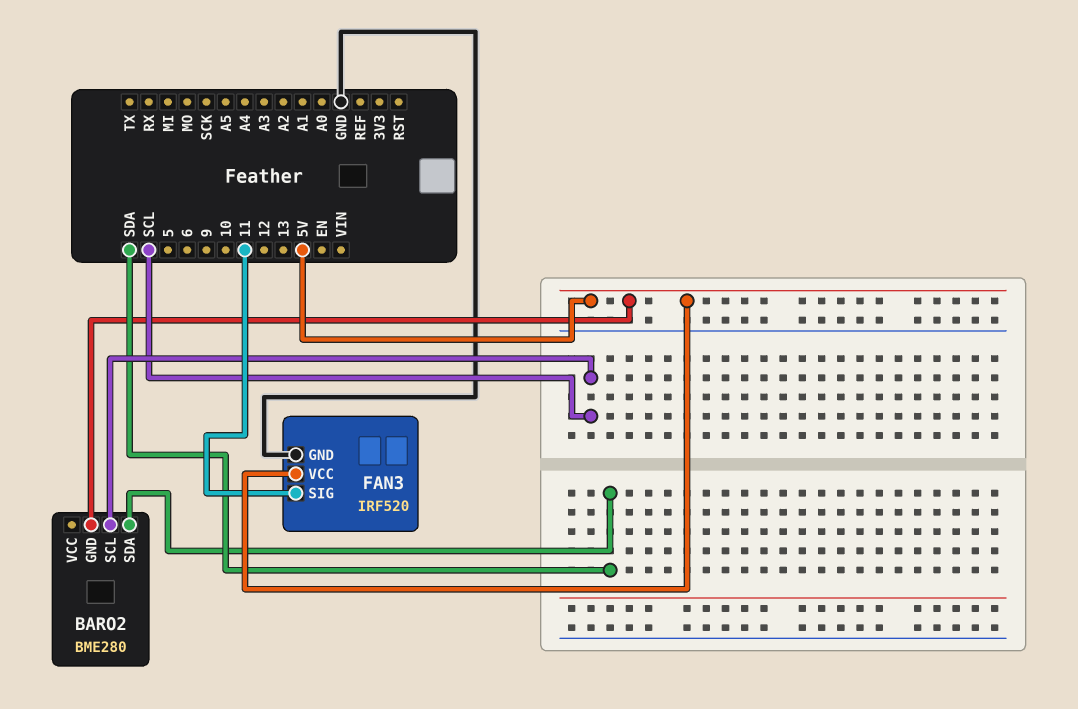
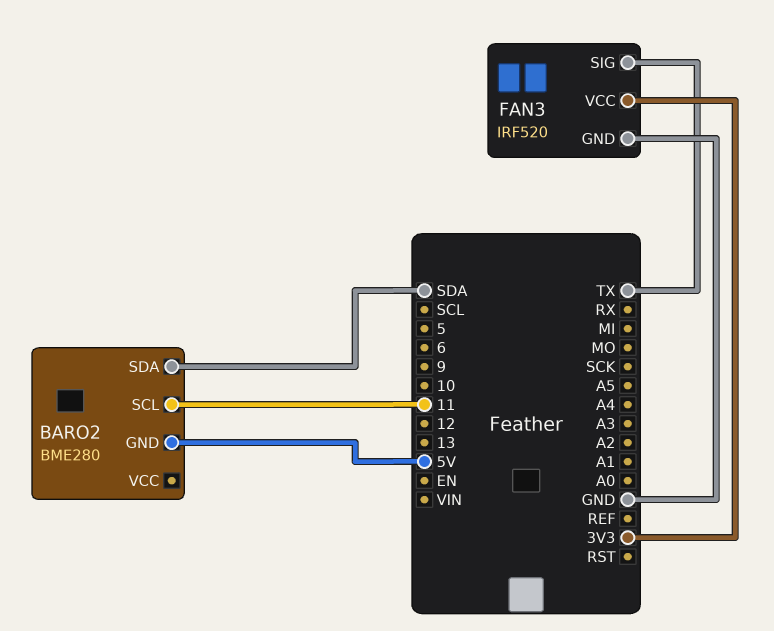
BARO2 pin SCL: SCL -> 11
FAN3 pin SIG: 11 -> TX
FAN3 pin VCC: 5V -> 3V3

